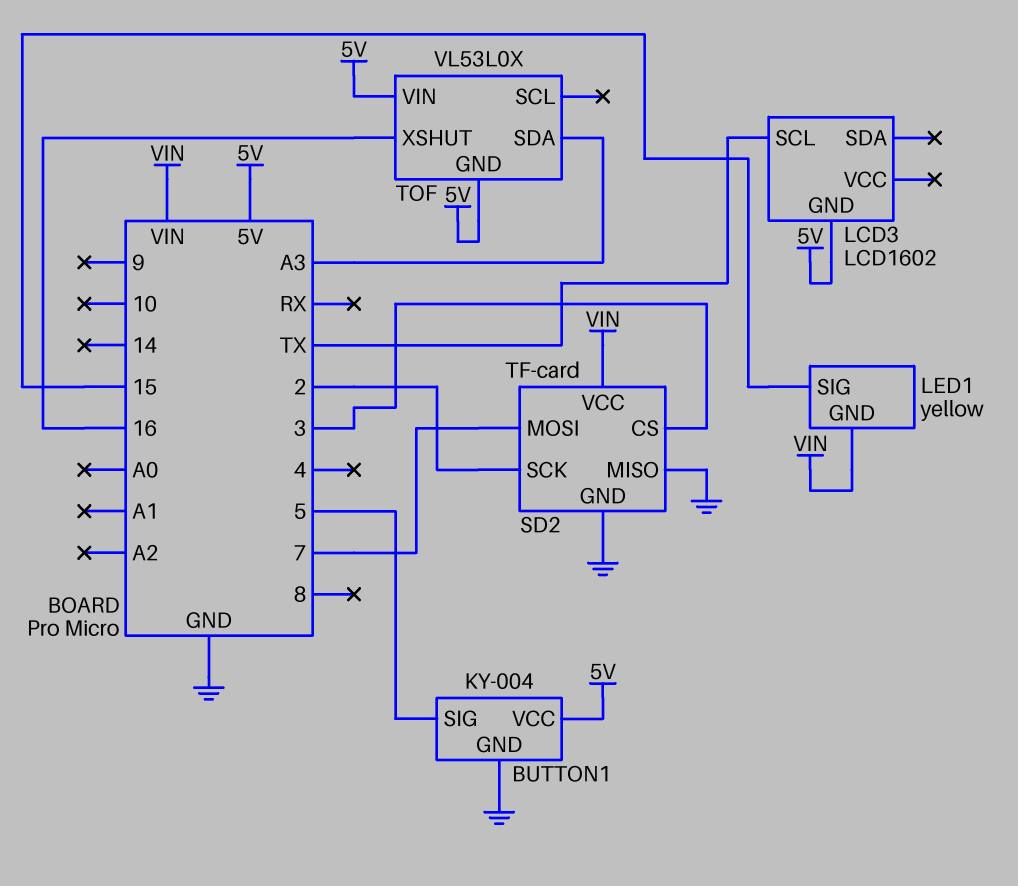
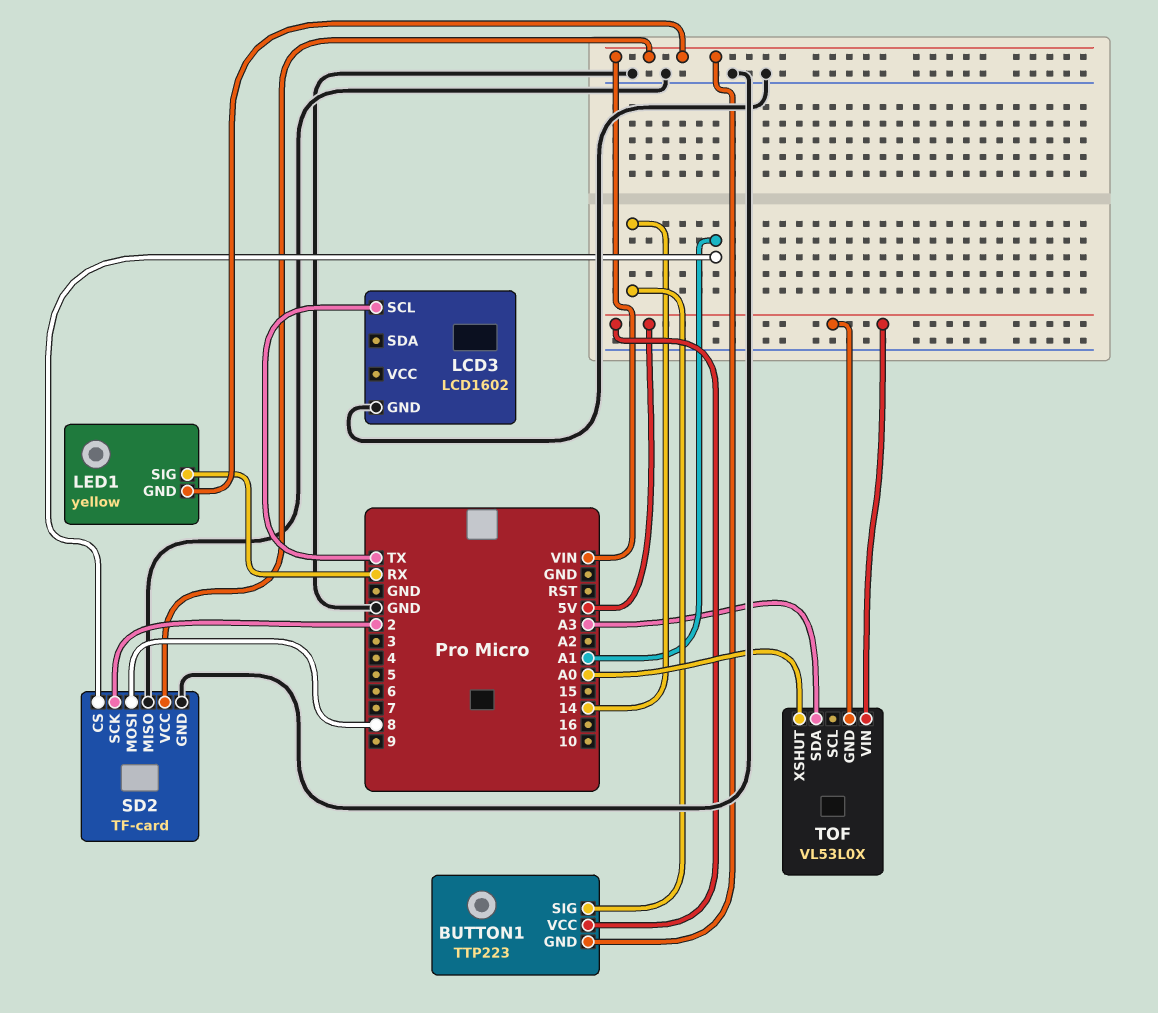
BUTTON1: KY-004 -> TTP223
BUTTON1 pin GND: GND -> VIN
BUTTON1 pin SIG: 5 -> 14
LCD3 pin GND: 5V -> GND
LED1 pin SIG: 15 -> RX
SD2 pin CS: 3 -> A1
SD2 pin MOSI: 7 -> 8
TOF pin XSHUT: 16 -> A0

